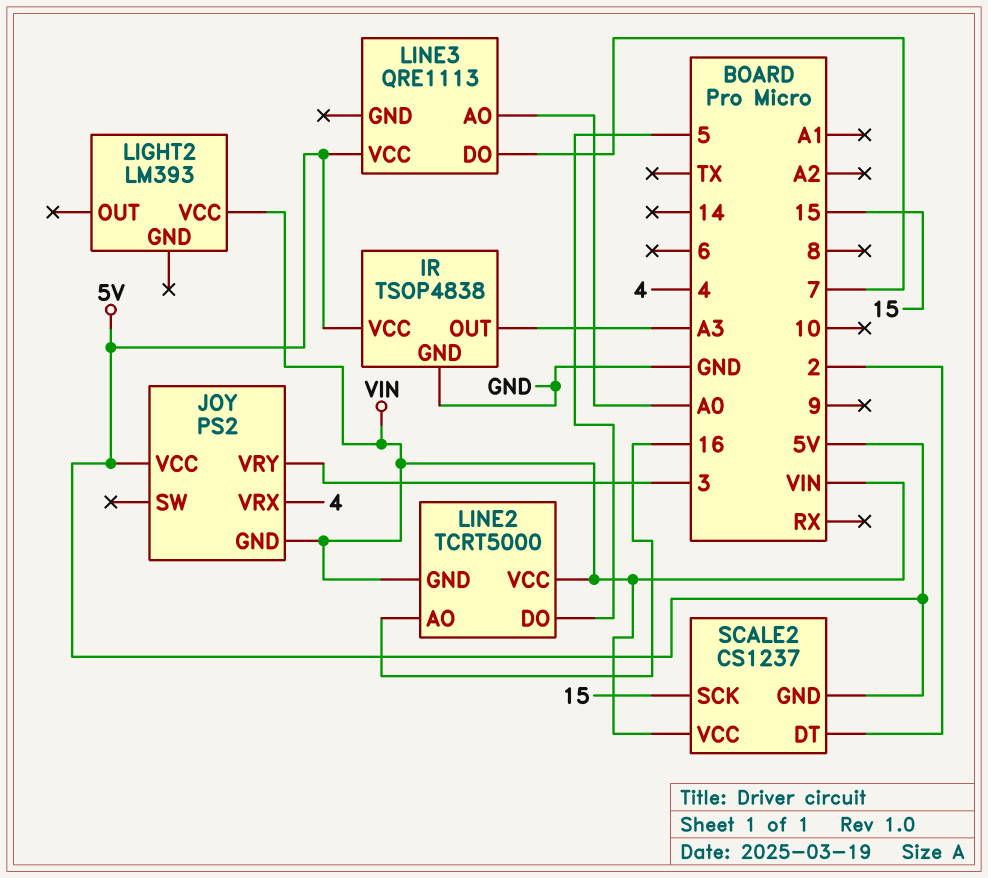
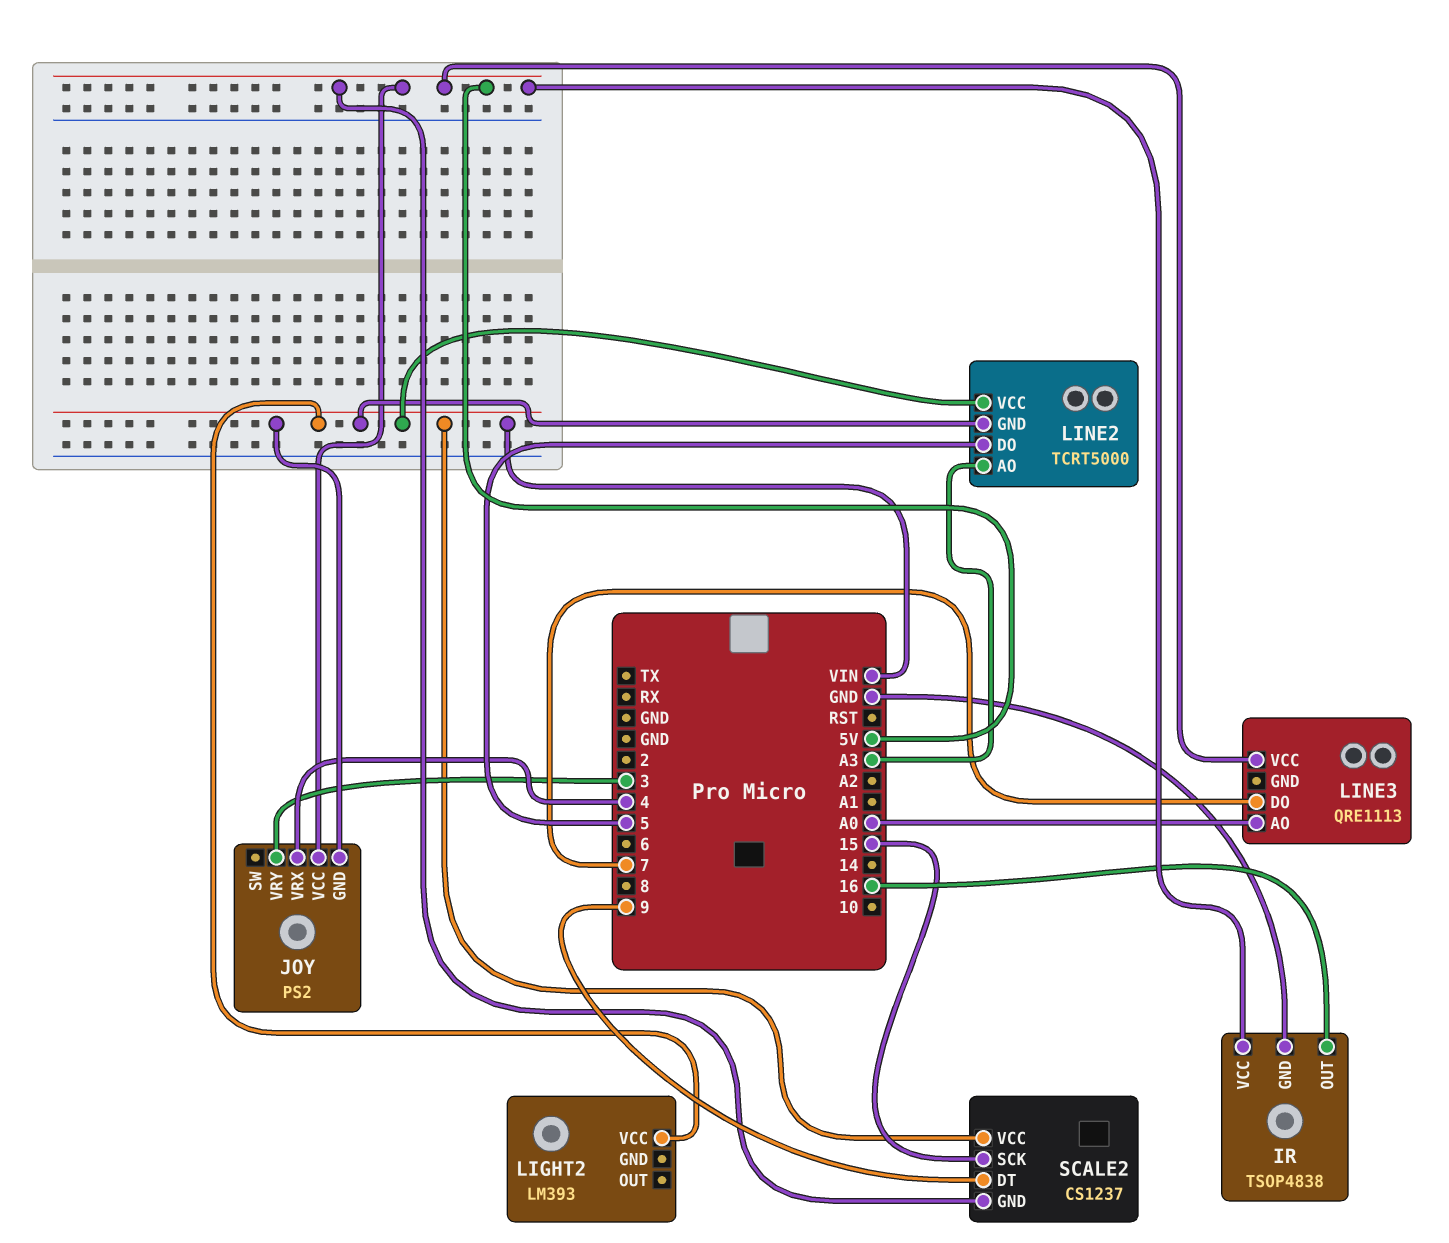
IR pin OUT: A3 -> 16
LINE2 pin AO: 16 -> A3
SCALE2 pin DT: 2 -> 9

